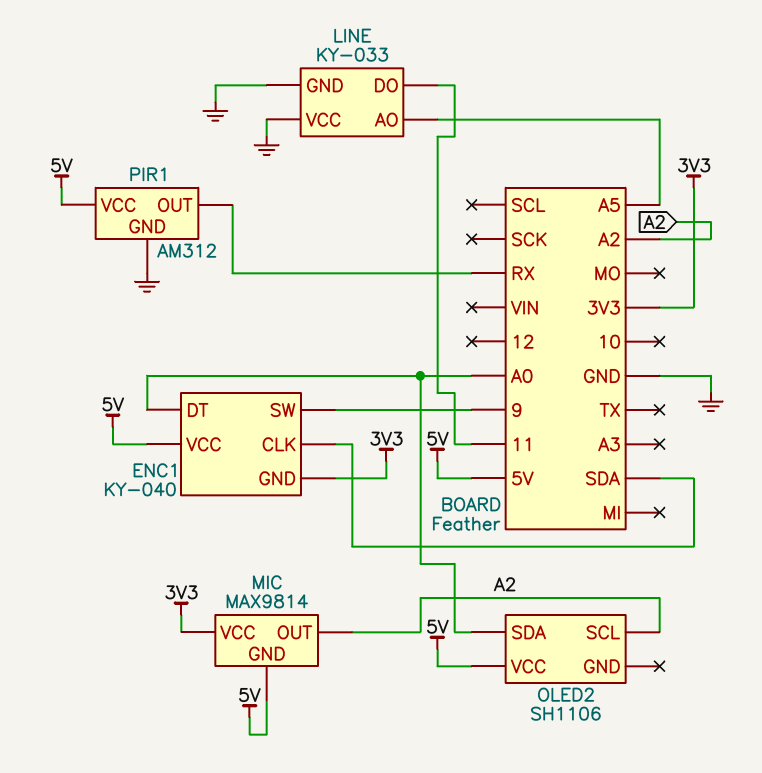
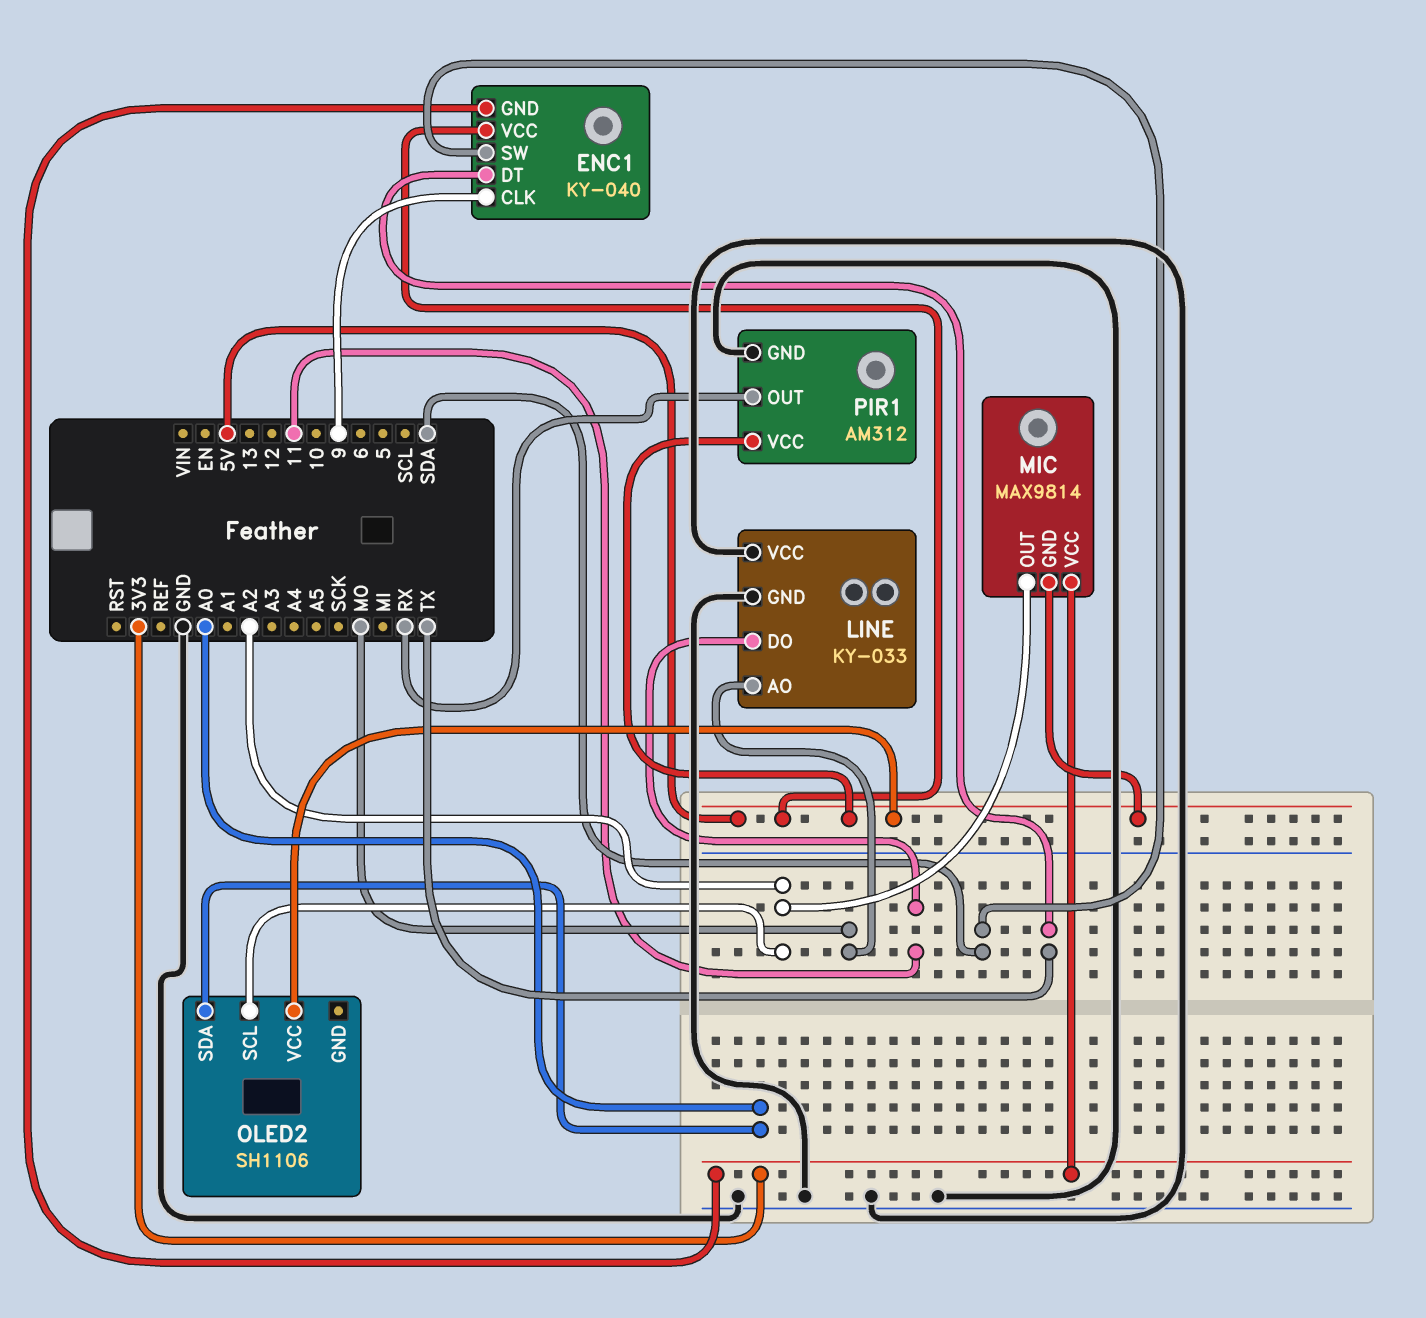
ENC1 pin CLK: SDA -> 9
ENC1 pin DT: A0 -> TX
ENC1 pin SW: 9 -> SDA
LINE pin AO: A5 -> MO

